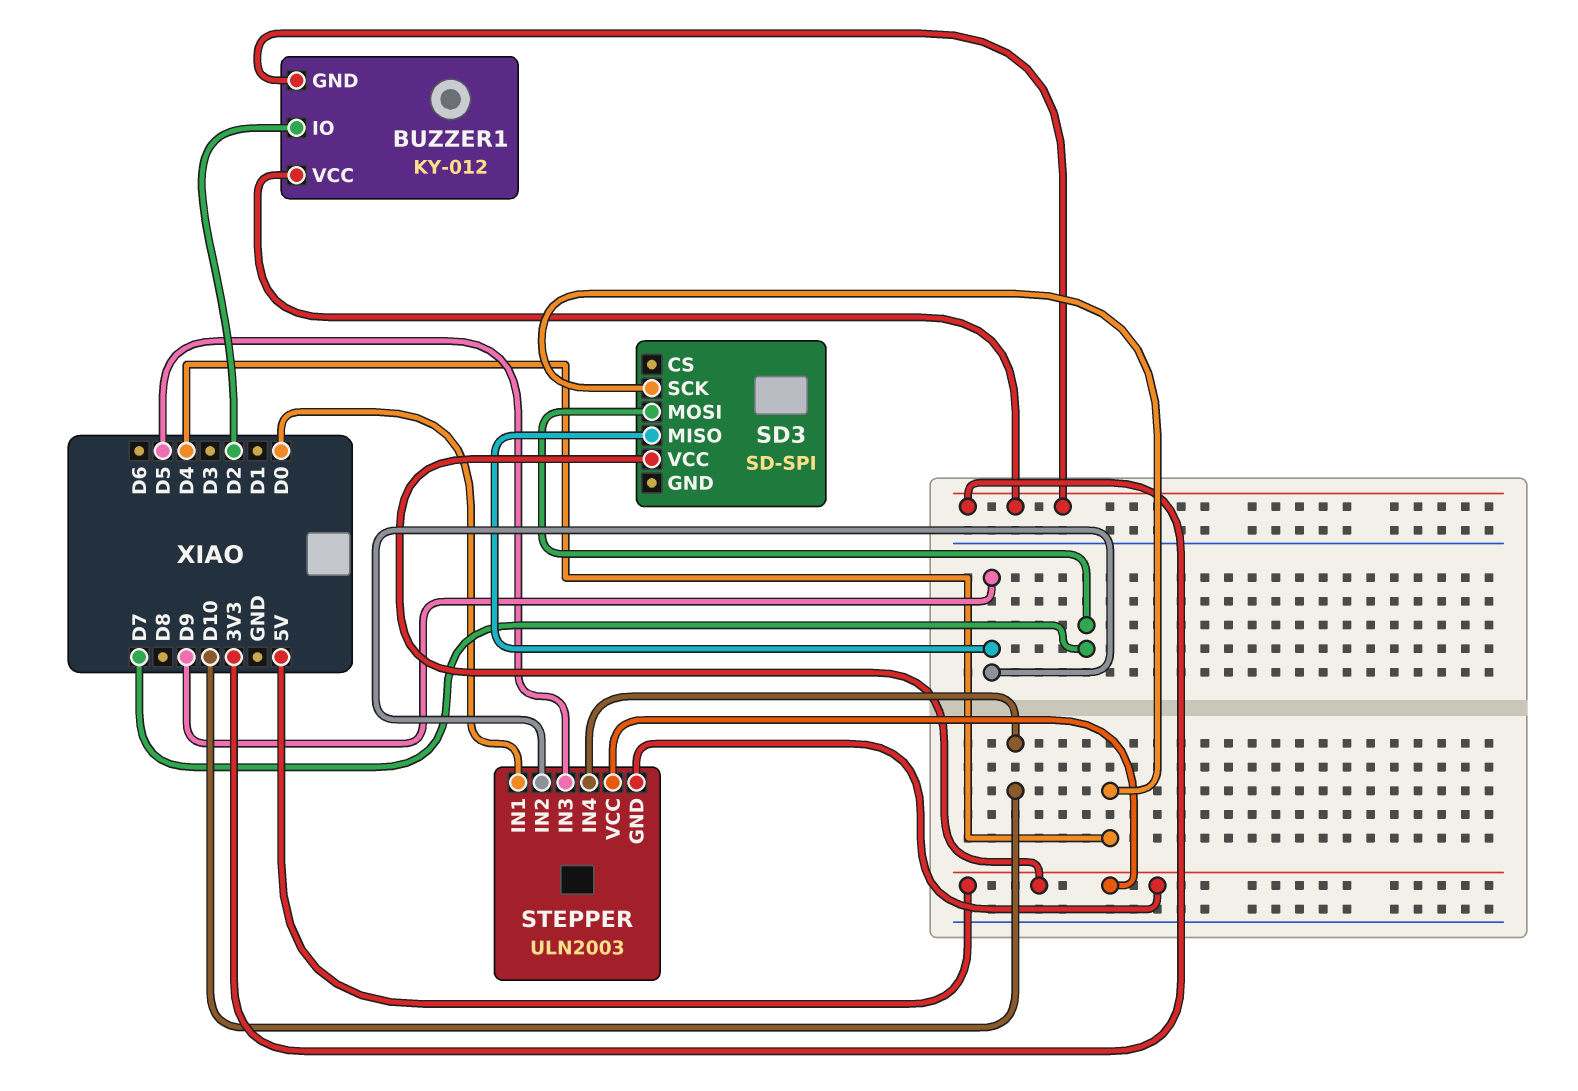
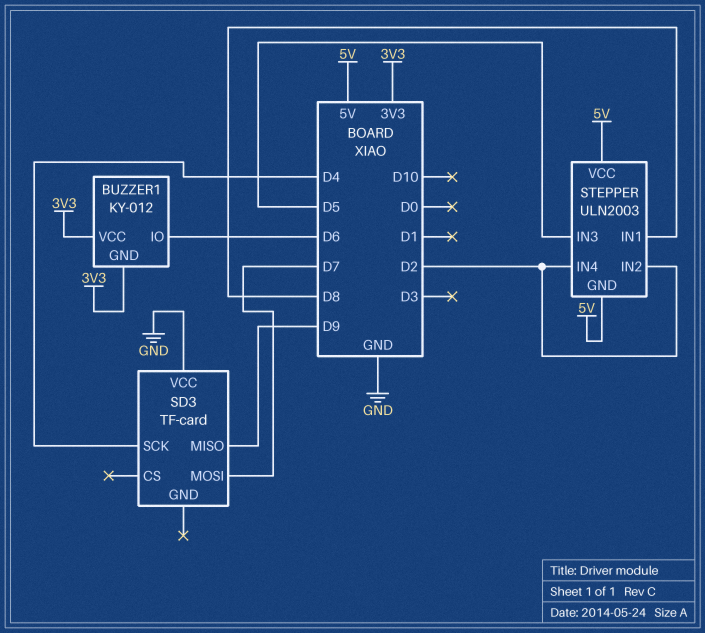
BUZZER1 pin IO: D2 -> D6
SD3: SD-SPI -> TF-card
SD3 pin VCC: 5V -> GND
STEPPER pin IN1: D0 -> D8
STEPPER pin IN2: D9 -> D2
STEPPER pin IN4: D10 -> D2

